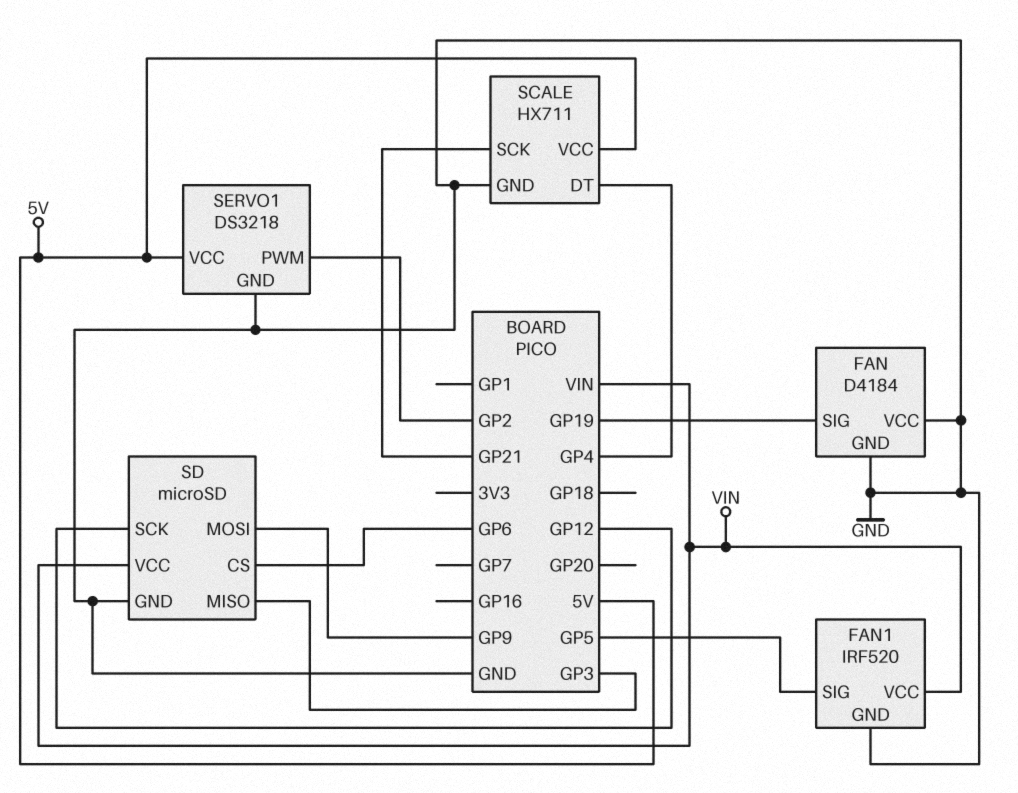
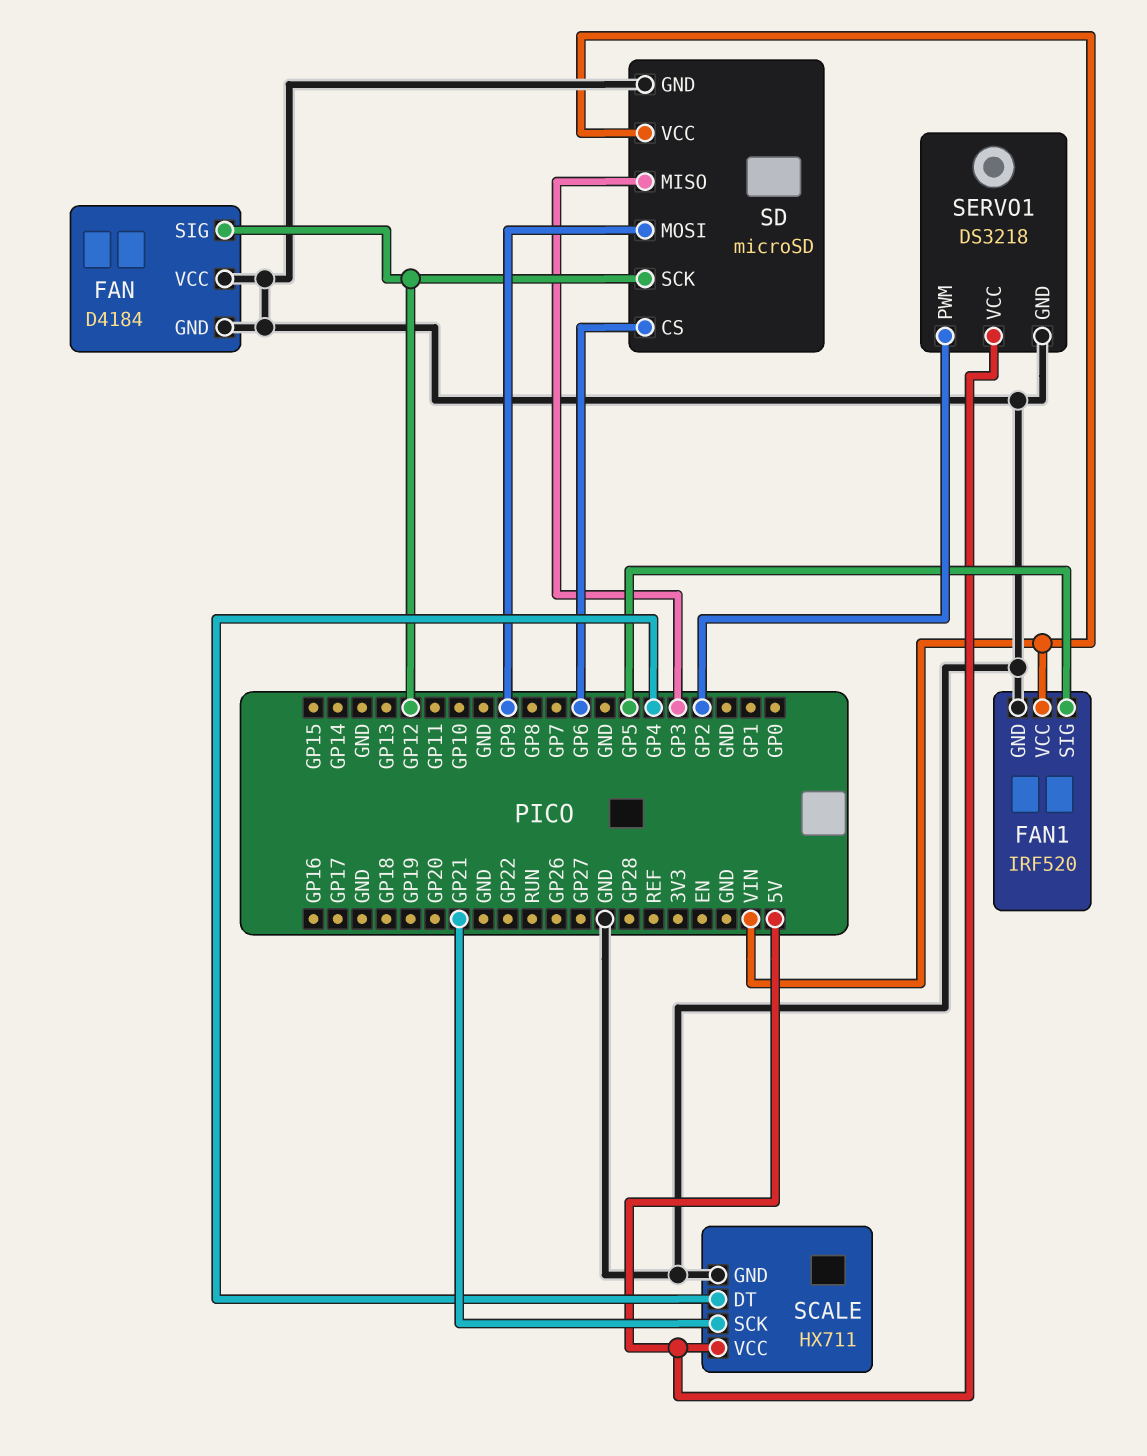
FAN pin SIG: GP19 -> GP12

